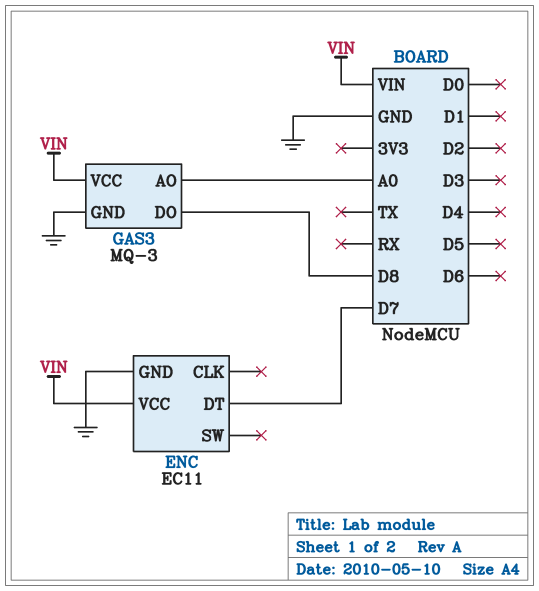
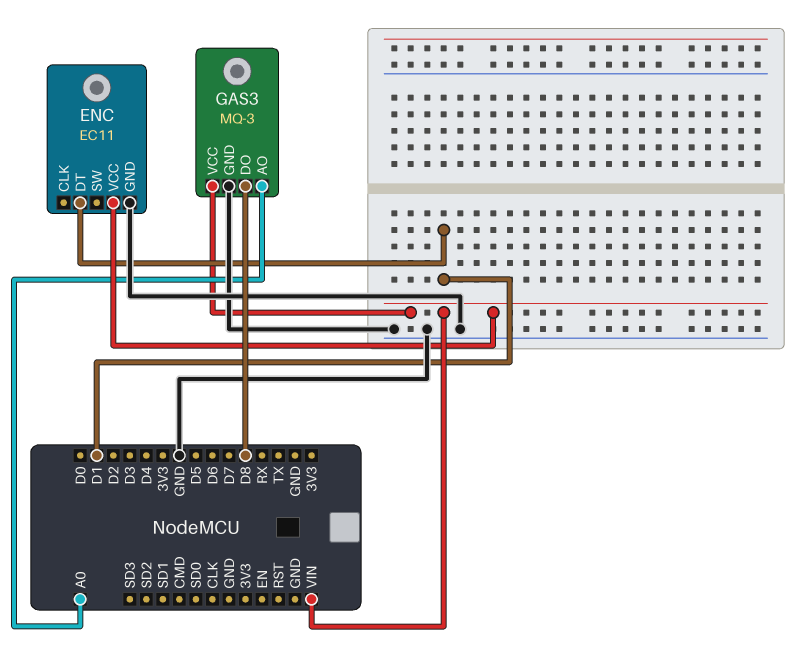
ENC pin DT: D7 -> D1

